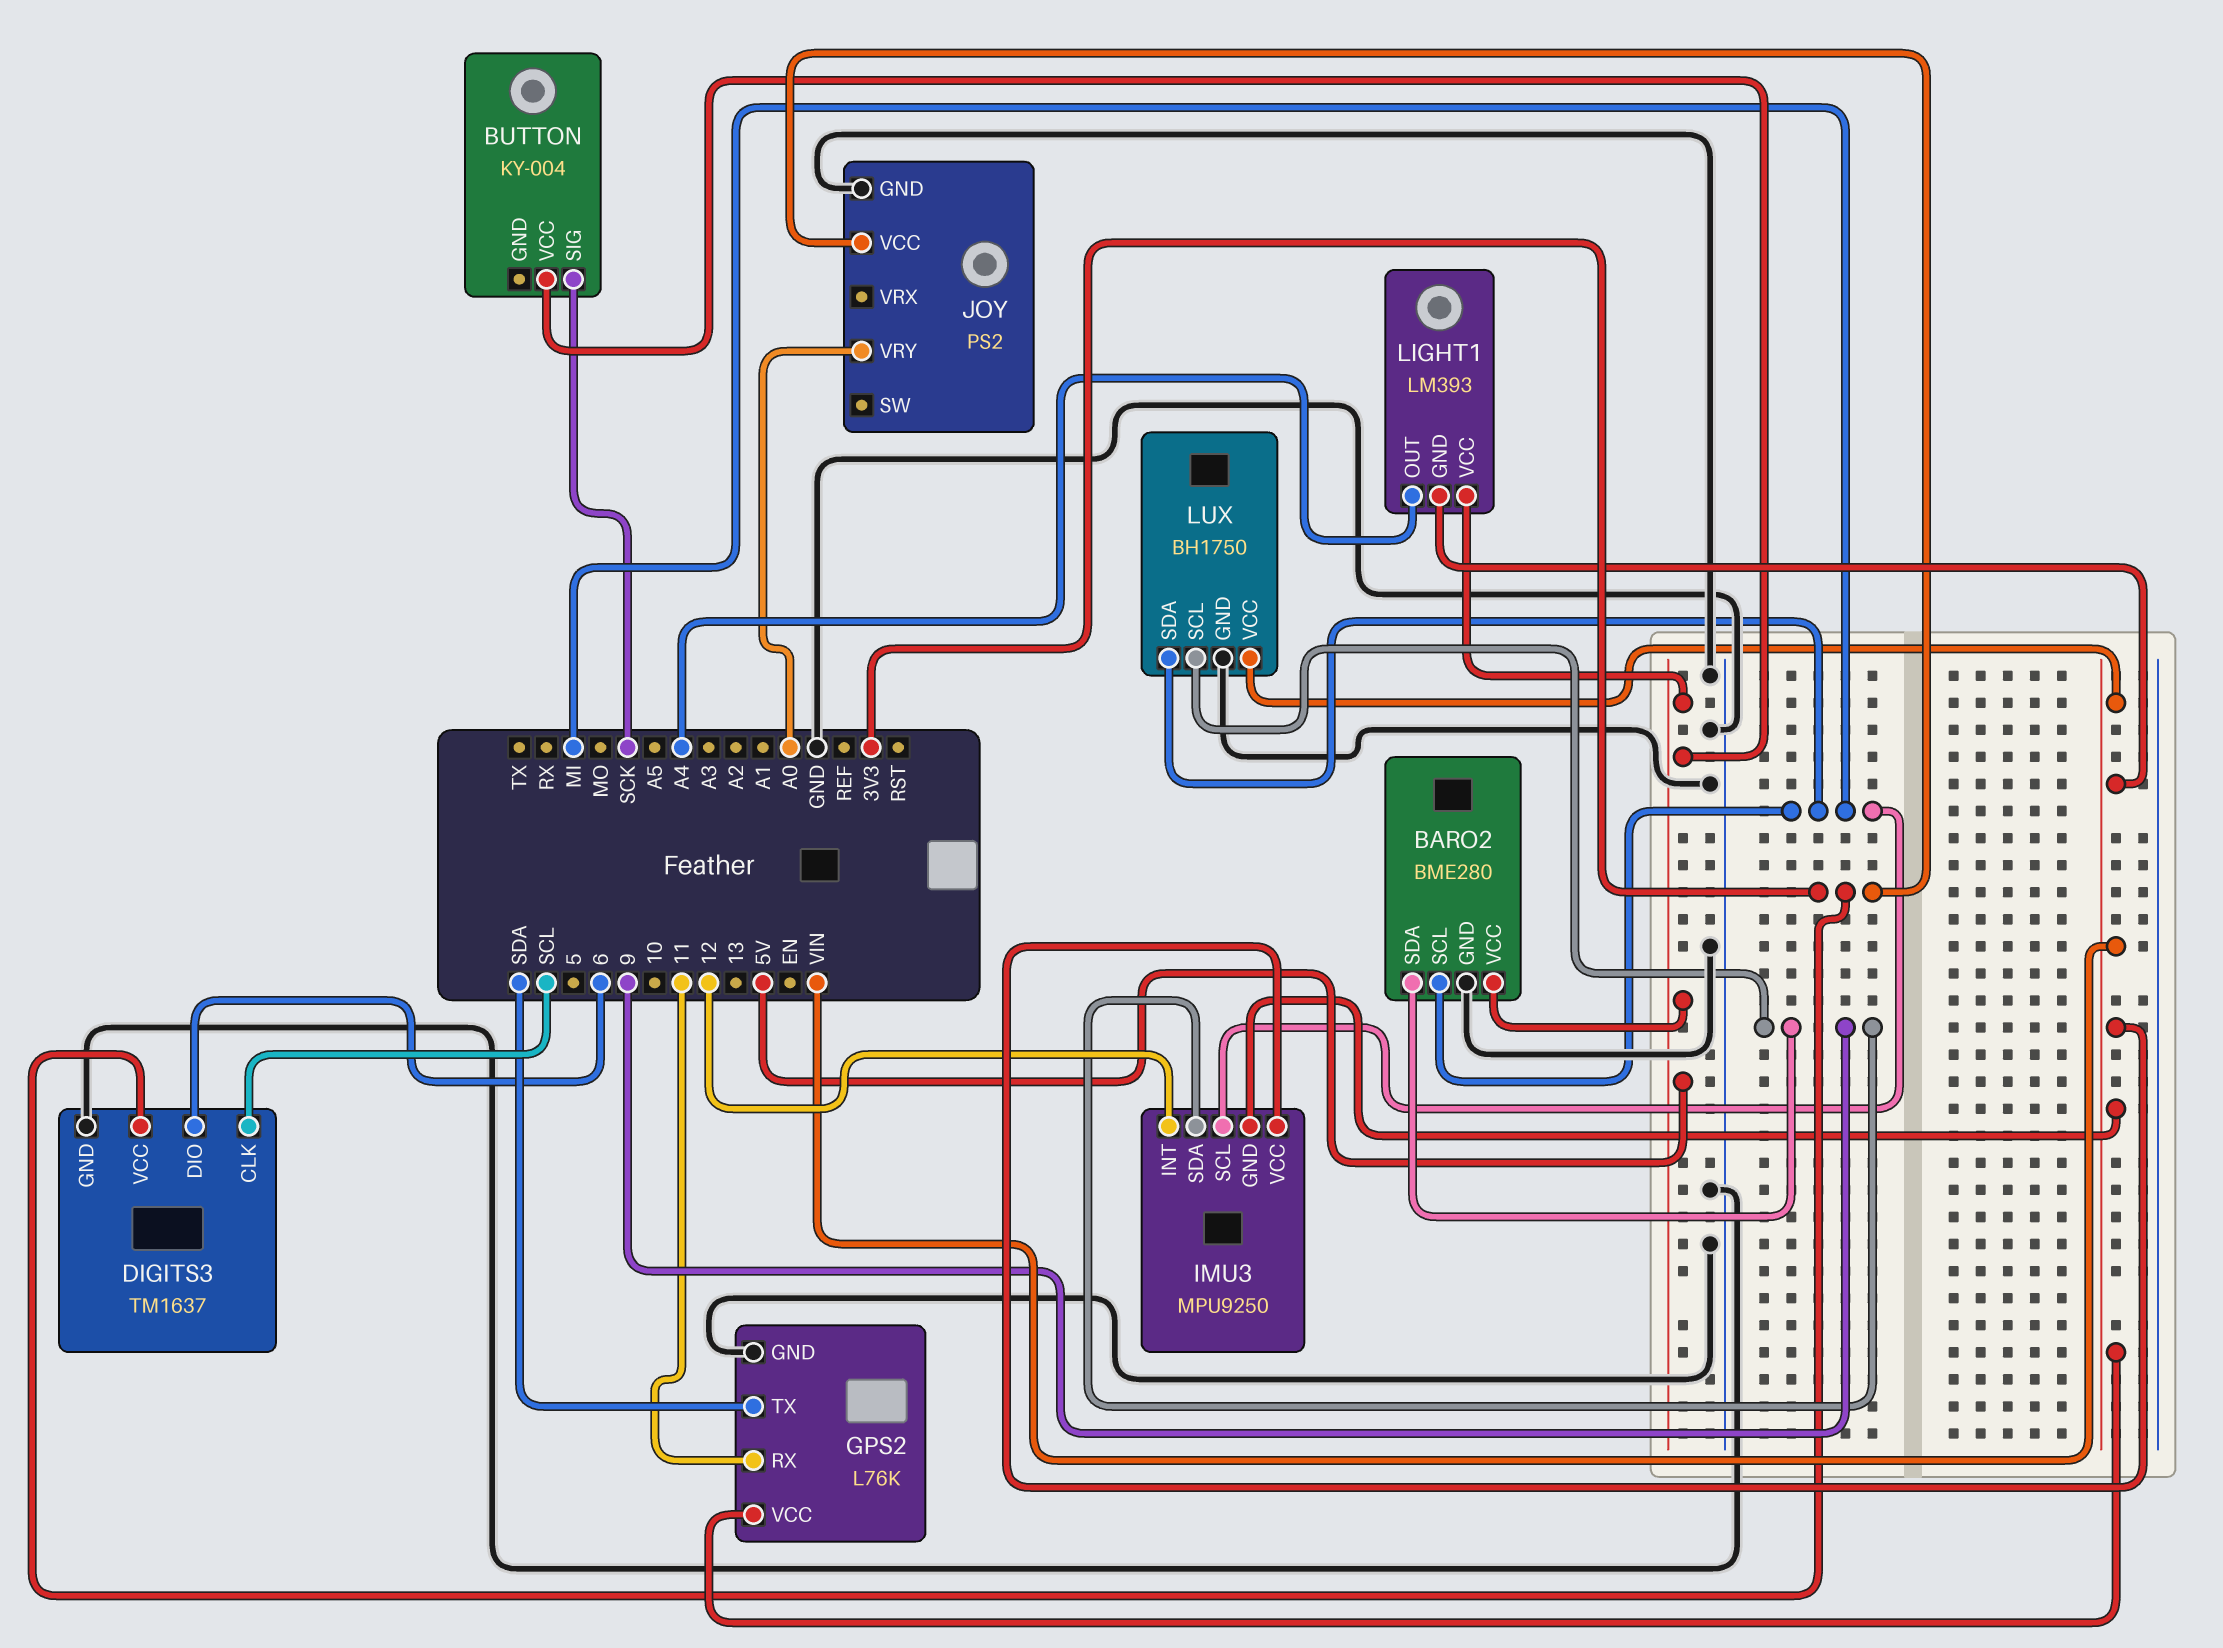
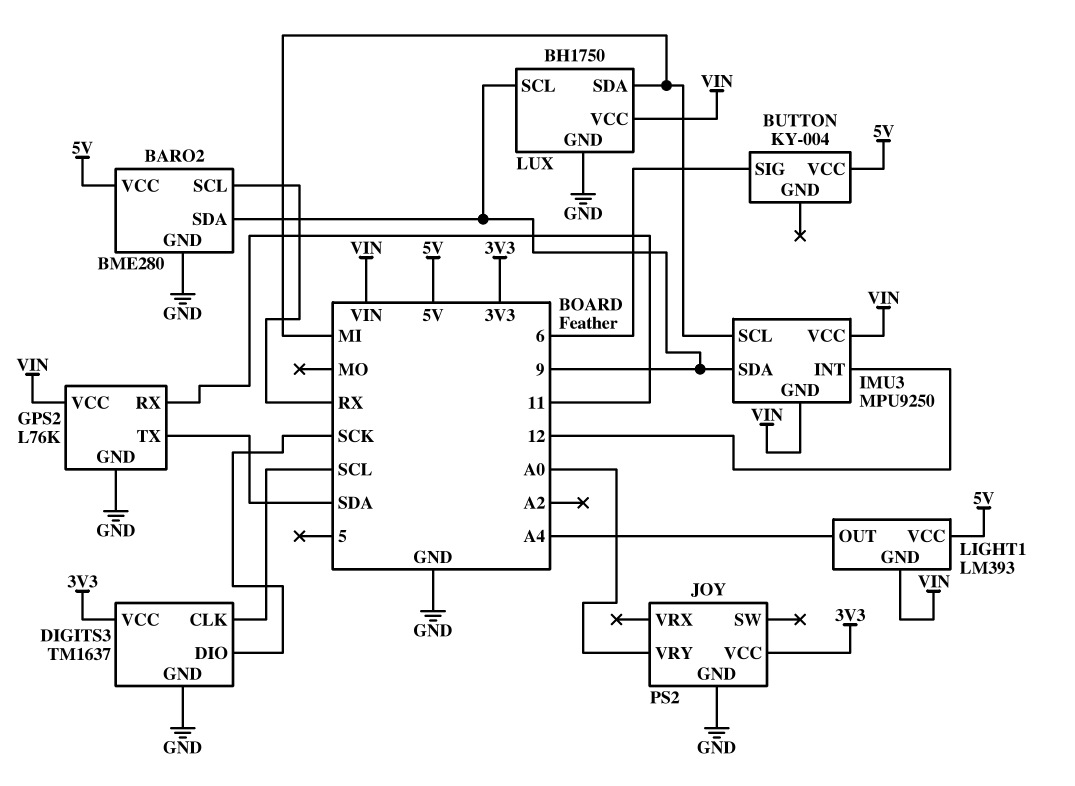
BARO2 pin SCL: MI -> RX
BUTTON pin SIG: SCK -> 6
DIGITS3 pin DIO: 6 -> SCK

